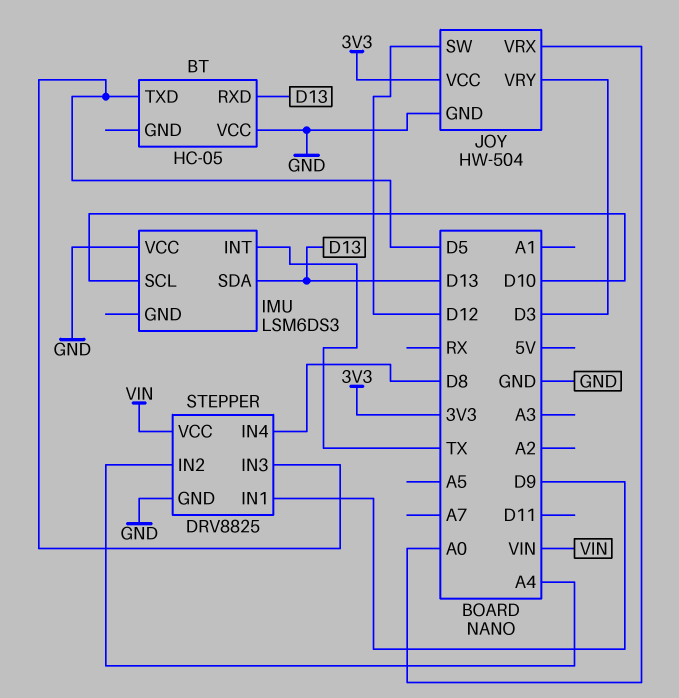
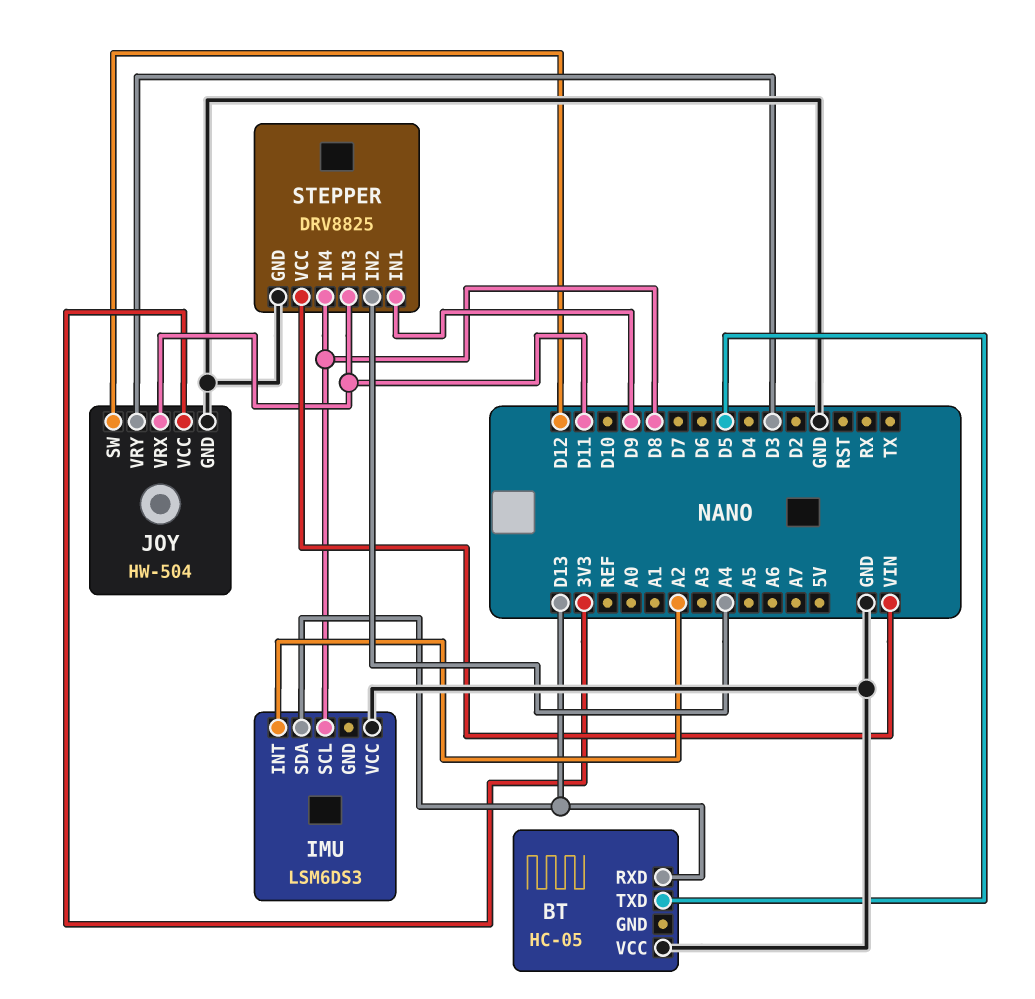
IMU pin INT: TX -> A2
IMU pin SCL: D10 -> D8
JOY pin VRX: A0 -> D11
STEPPER pin IN3: D5 -> D11

